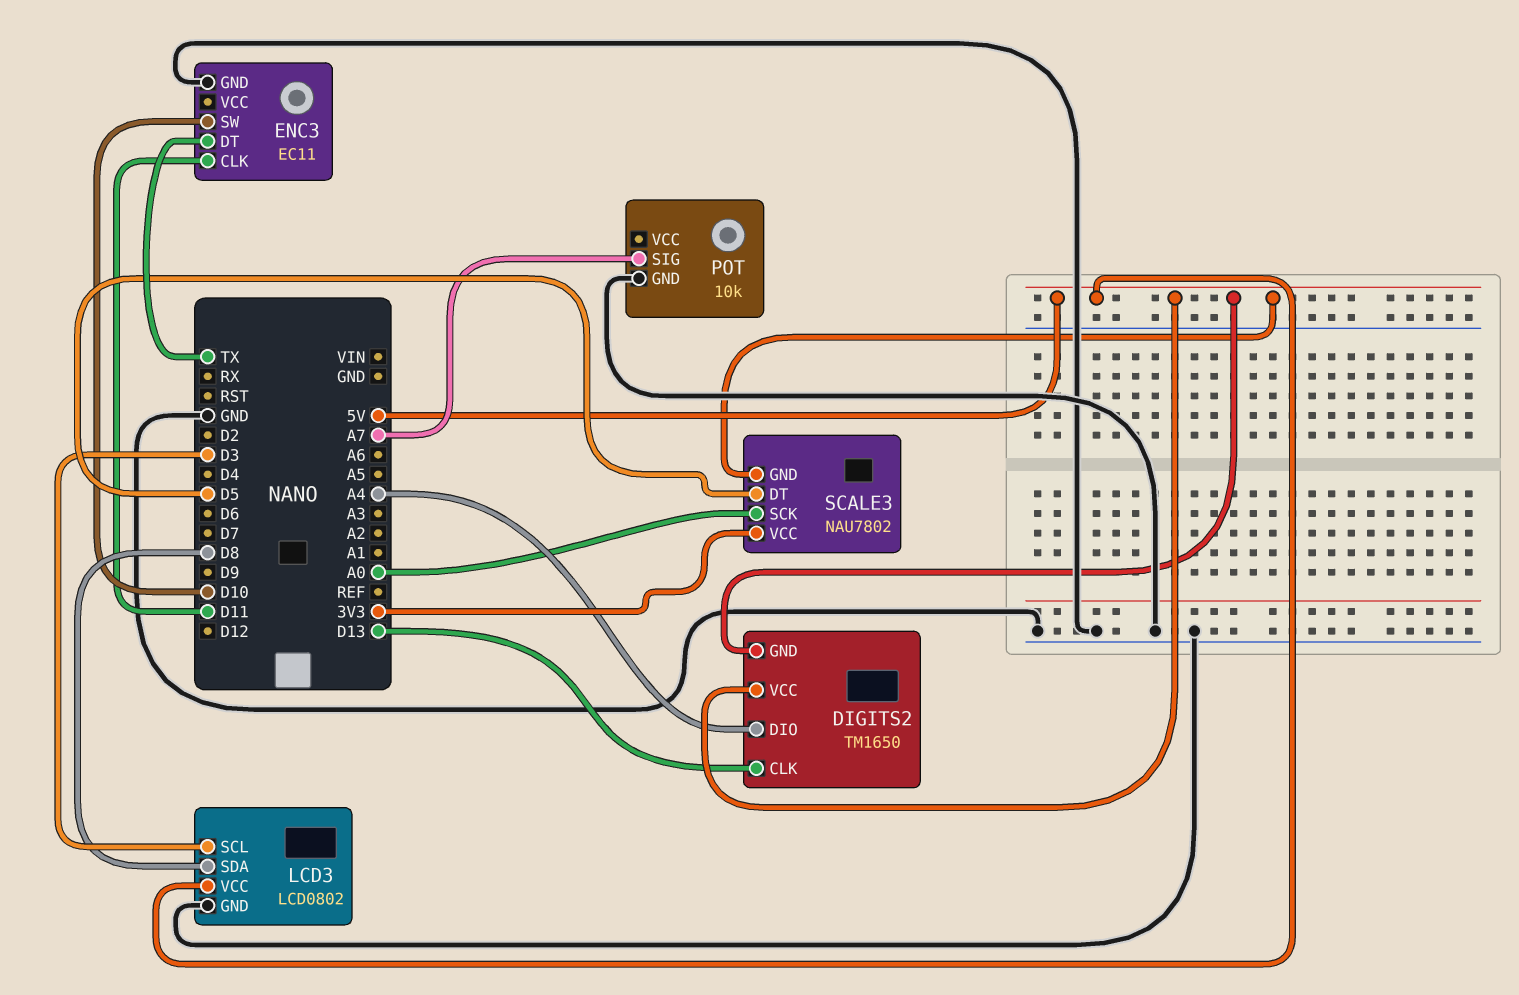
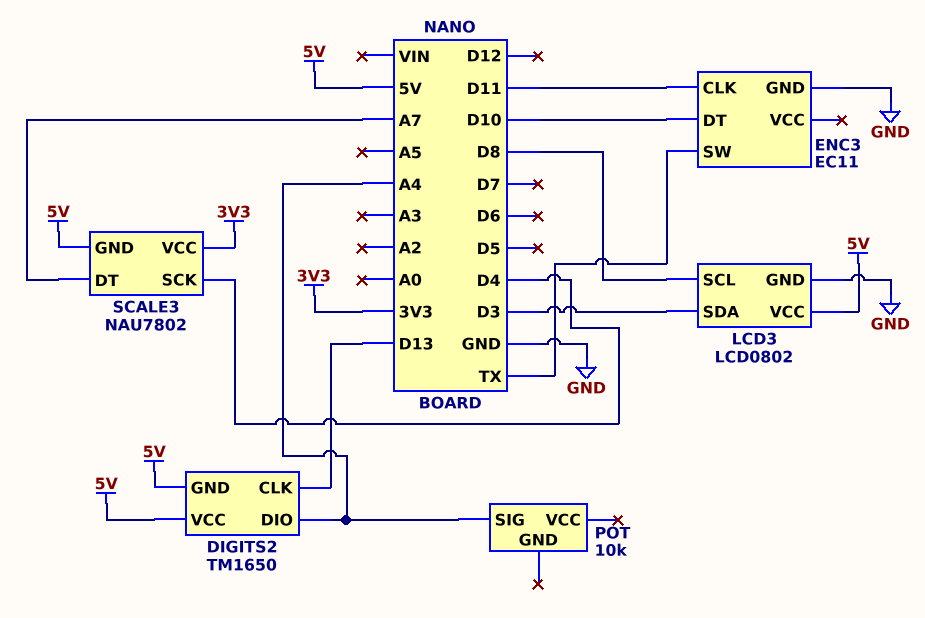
ENC3 pin DT: TX -> D10
ENC3 pin SW: D10 -> TX
LCD3 pin SCL: D3 -> D8
LCD3 pin SDA: D8 -> D3
POT pin GND: GND -> none
POT pin SIG: A7 -> A4
SCALE3 pin DT: D5 -> A7
SCALE3 pin SCK: A0 -> D4

